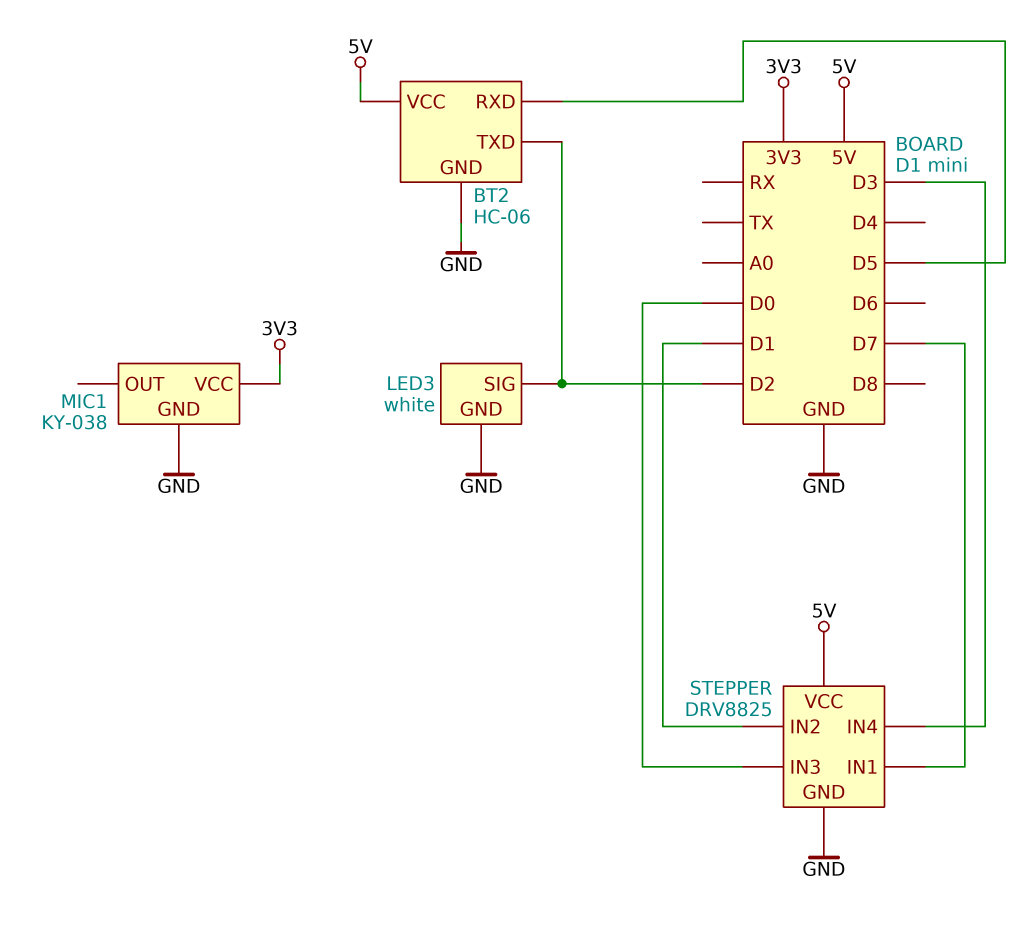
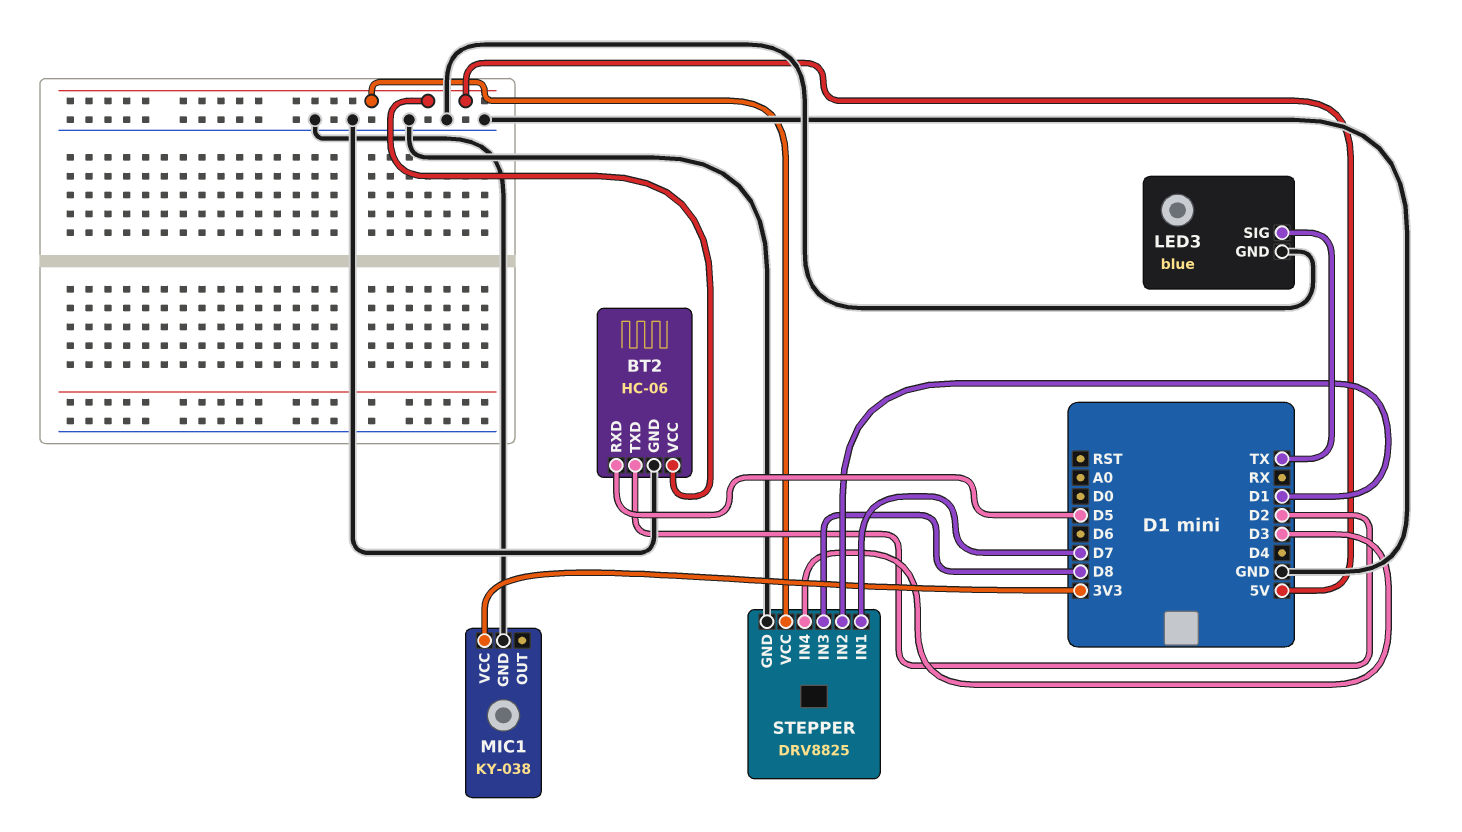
LED3: white -> blue
LED3 pin SIG: D2 -> TX
STEPPER pin IN3: D0 -> D8

